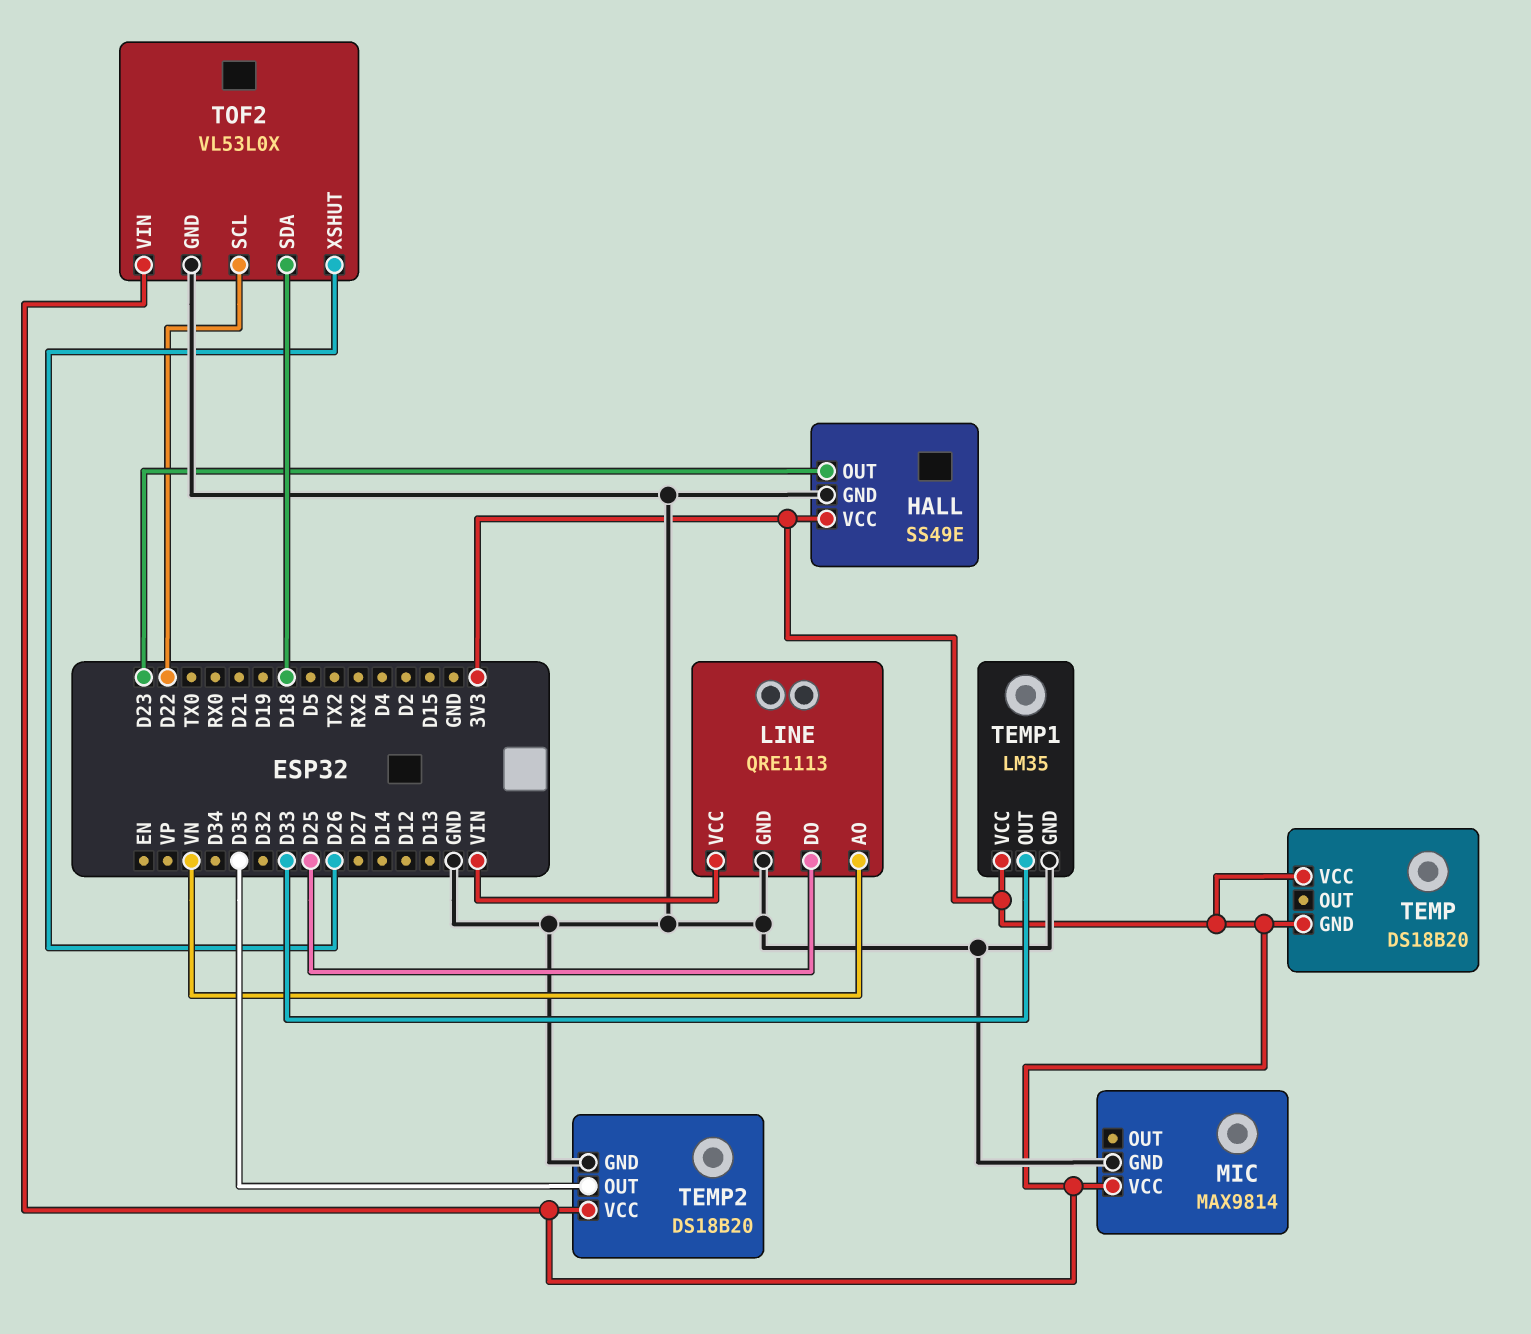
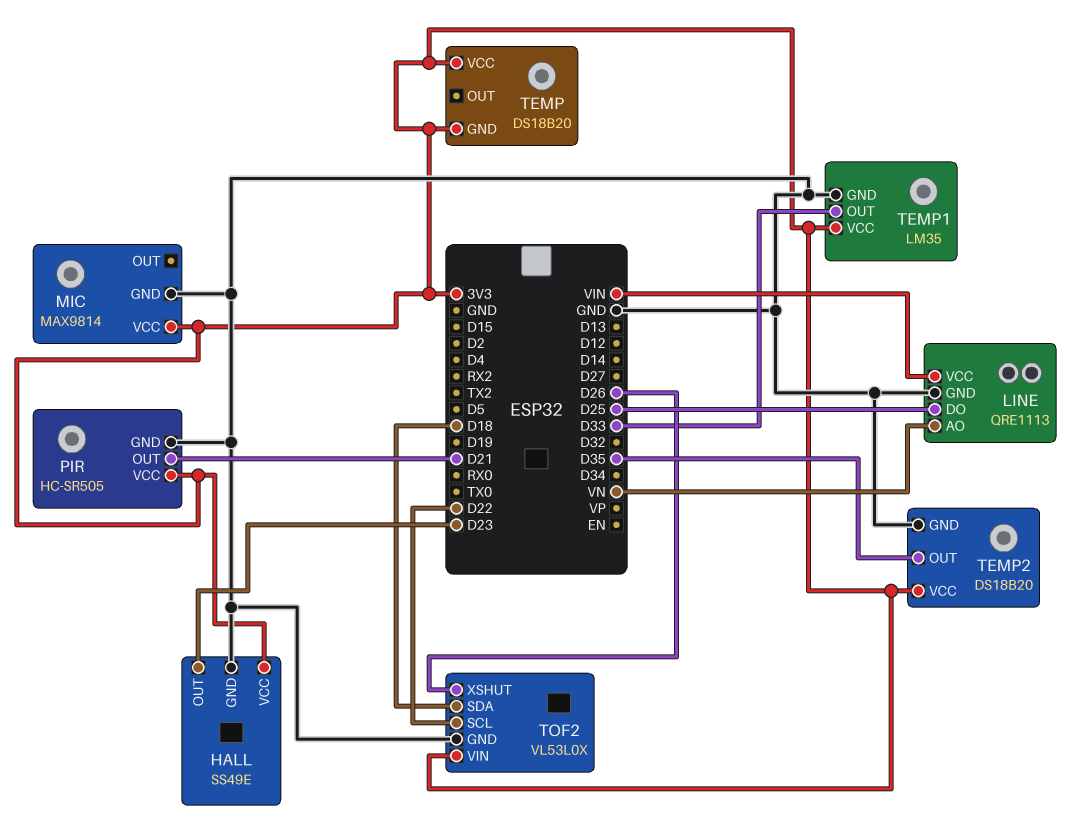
PIR: none -> HC-SR505
PIR pin GND: none -> GND
PIR pin OUT: none -> D21
PIR pin VCC: none -> 3V3

